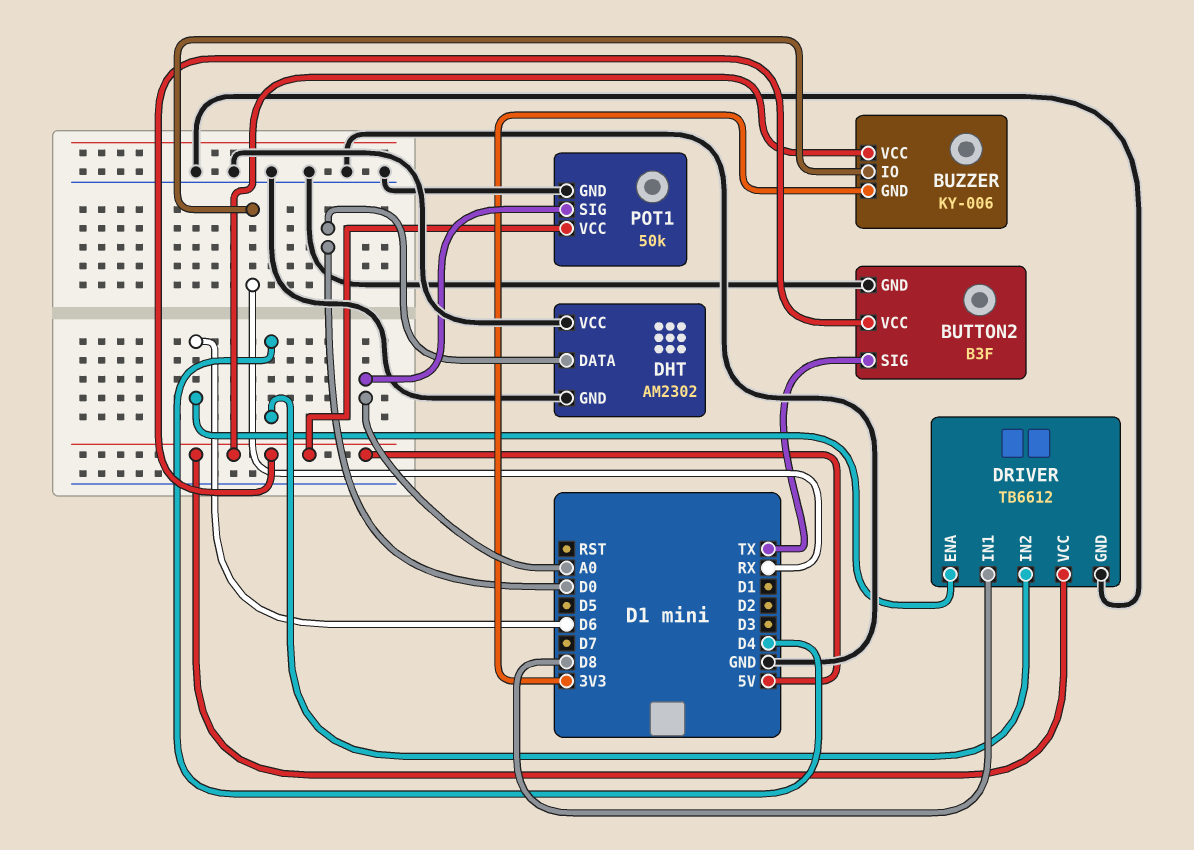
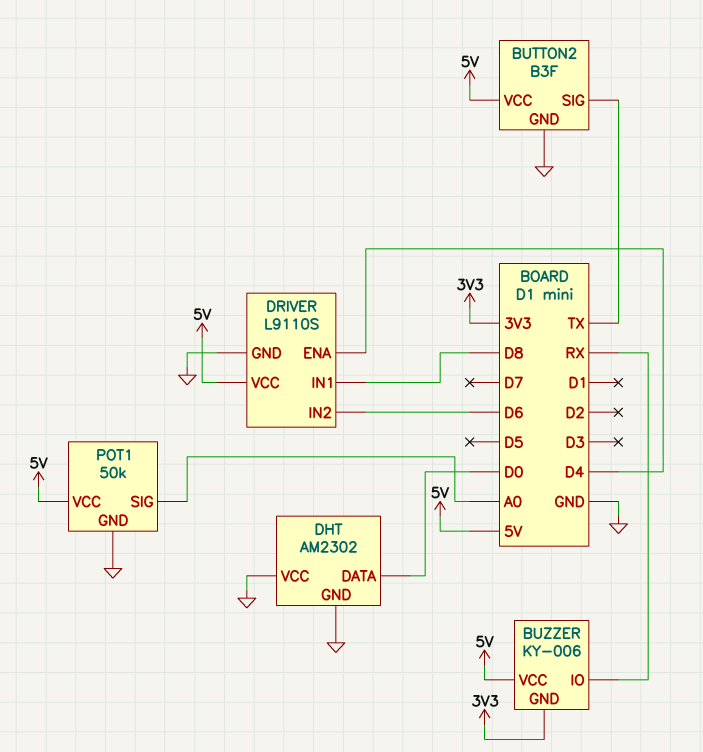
DRIVER: TB6612 -> L9110S
DRIVER pin ENA: D6 -> D4
DRIVER pin IN2: D4 -> D6

